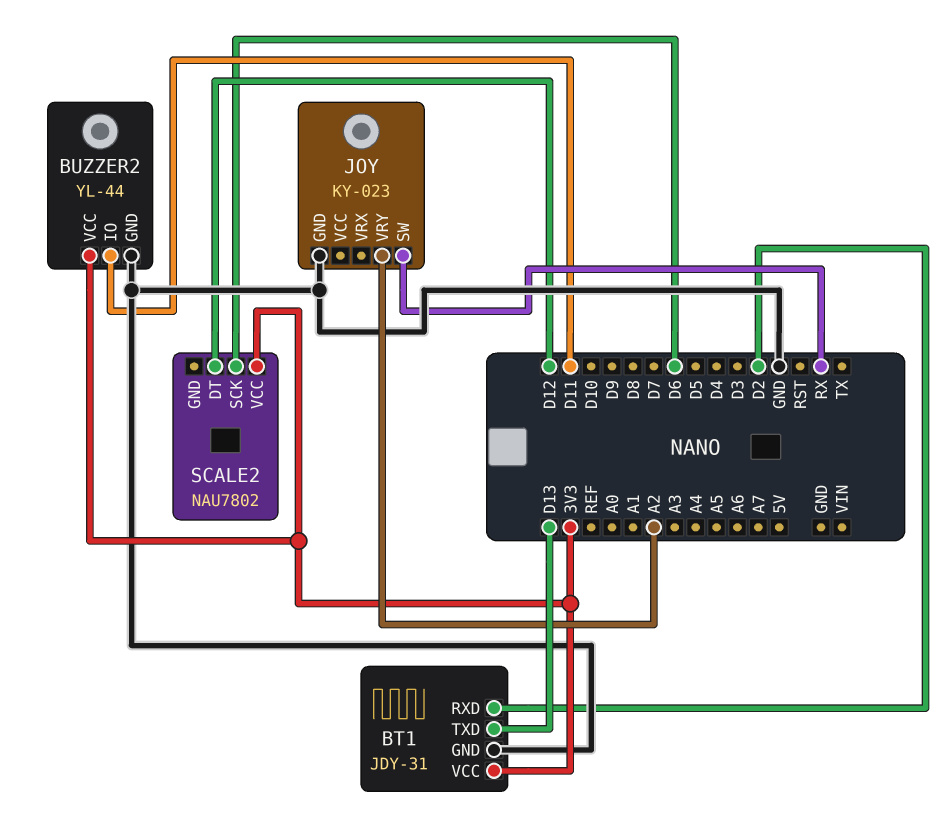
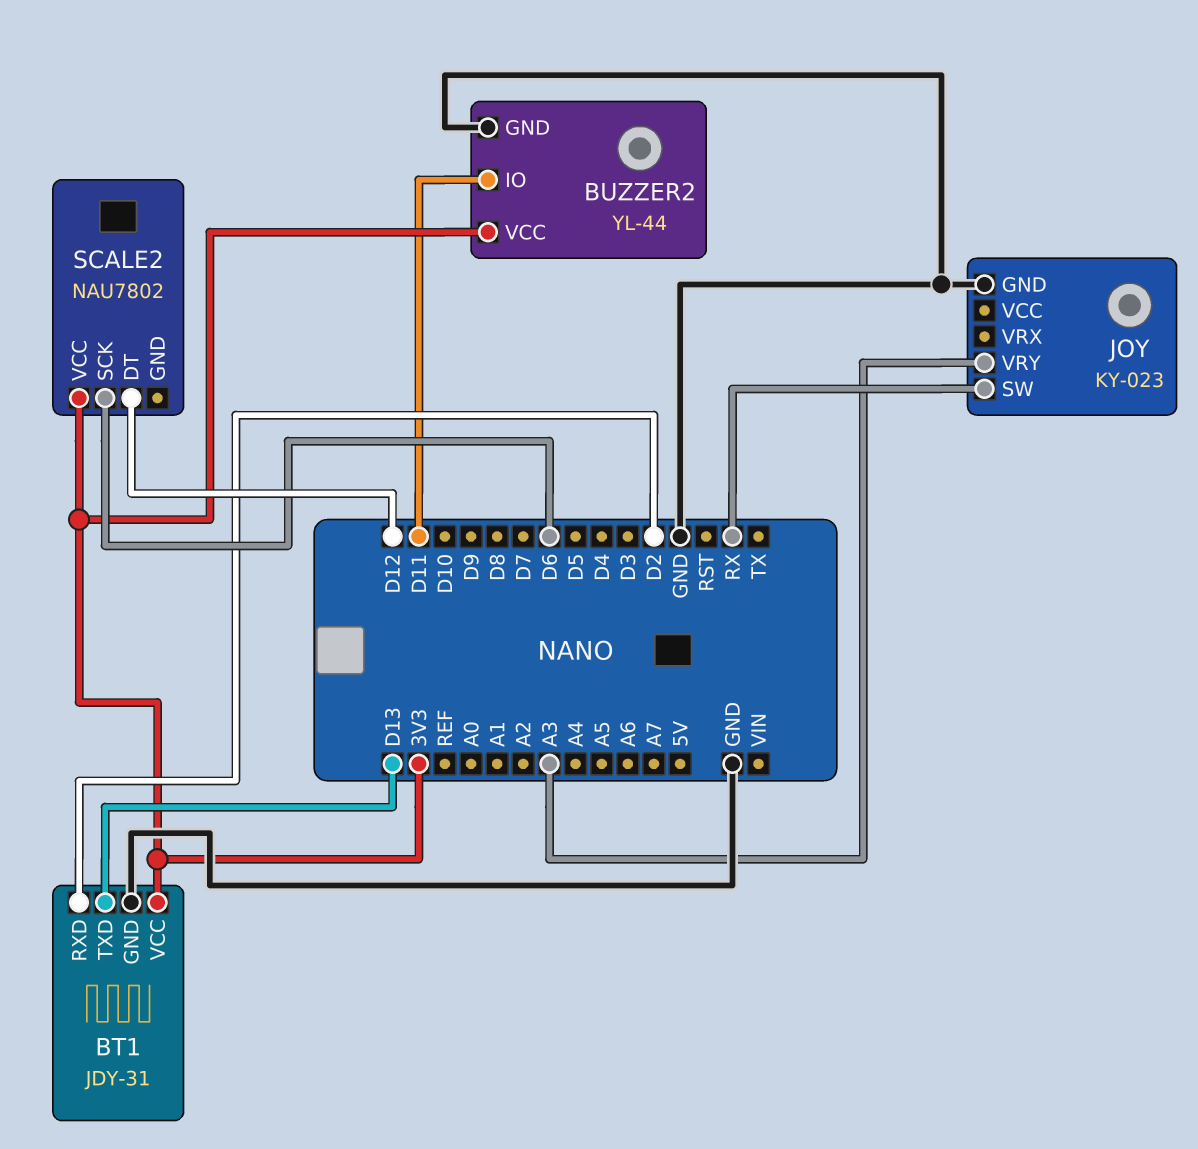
JOY pin VRY: A2 -> A3

